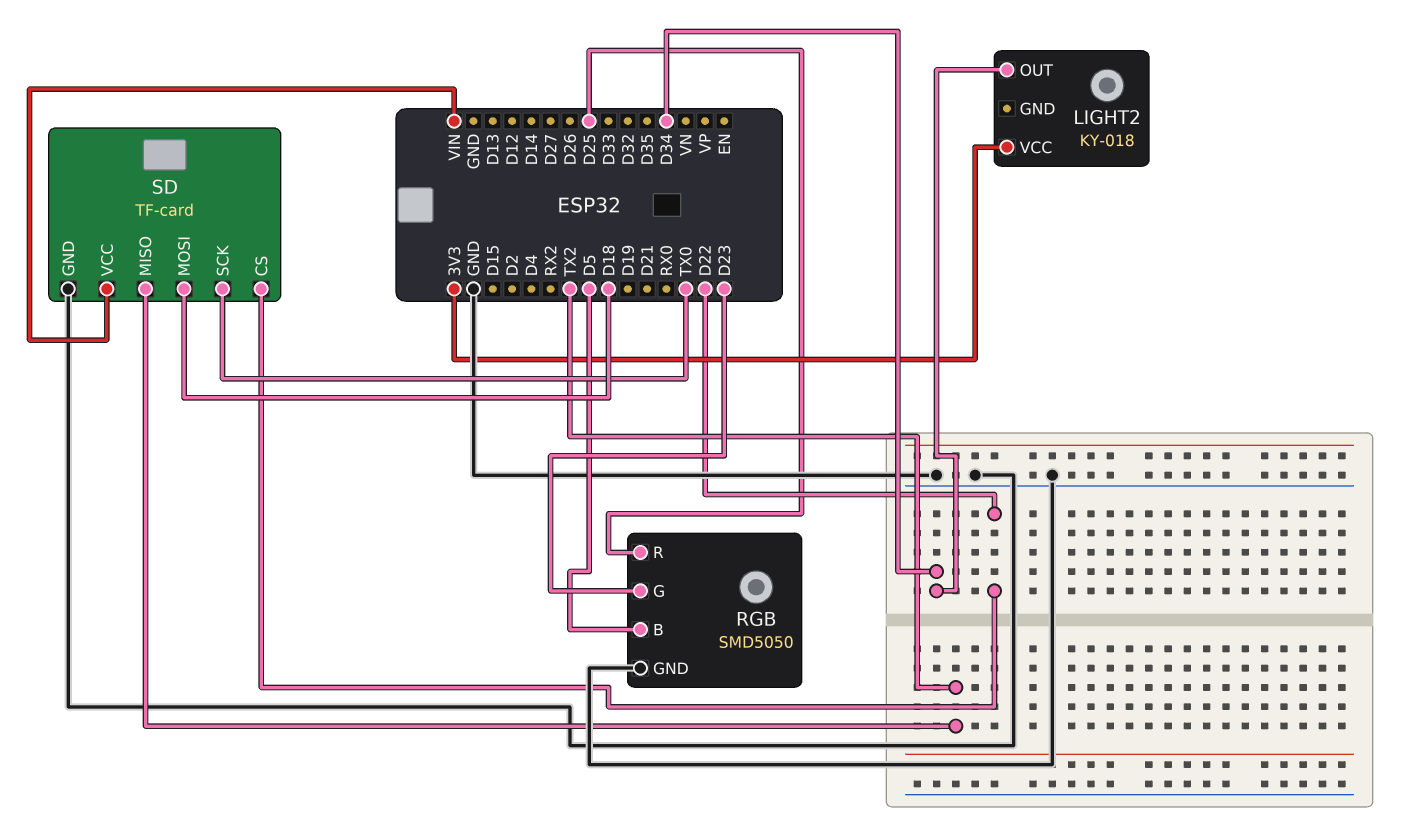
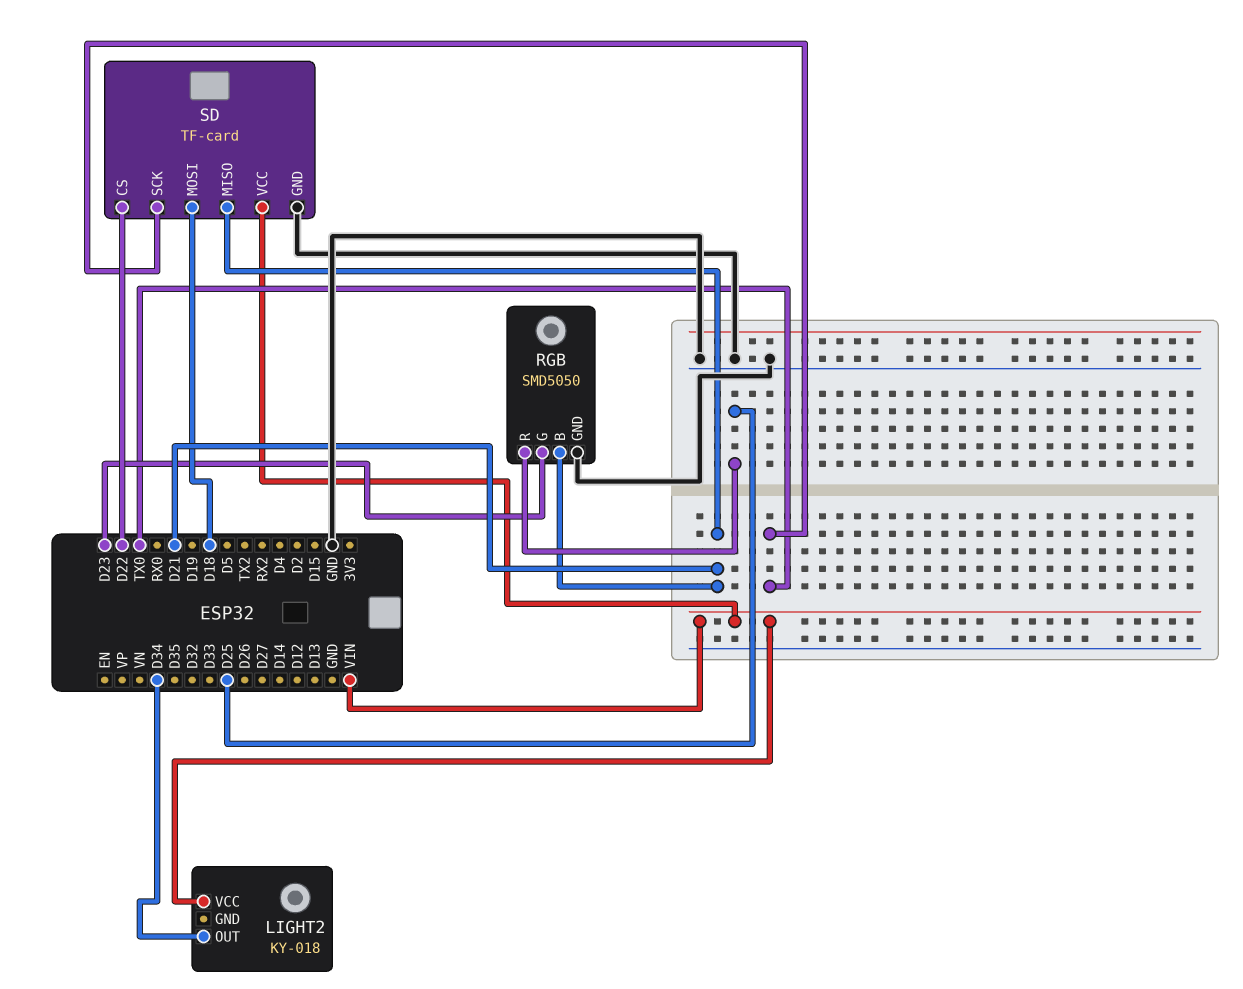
LIGHT2 pin VCC: 3V3 -> VIN
RGB pin B: D5 -> D21
SD pin MISO: TX2 -> D21

